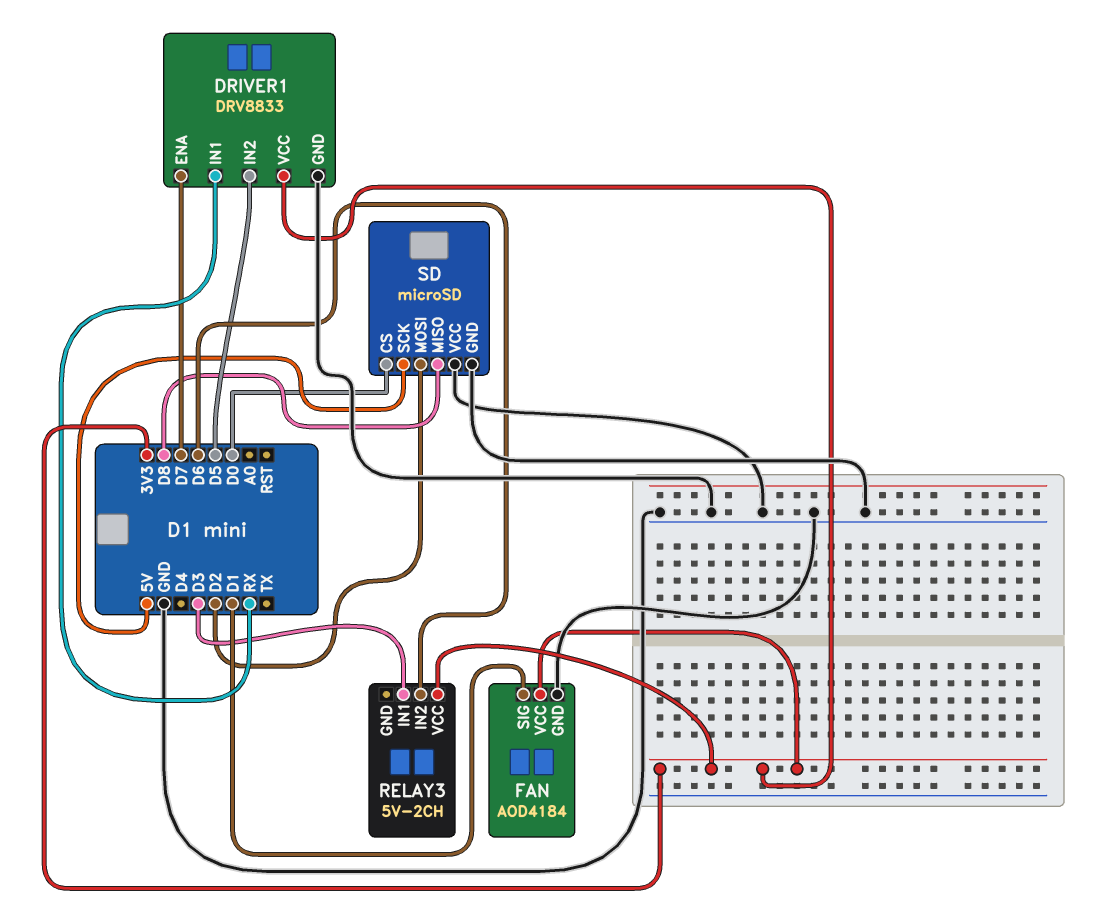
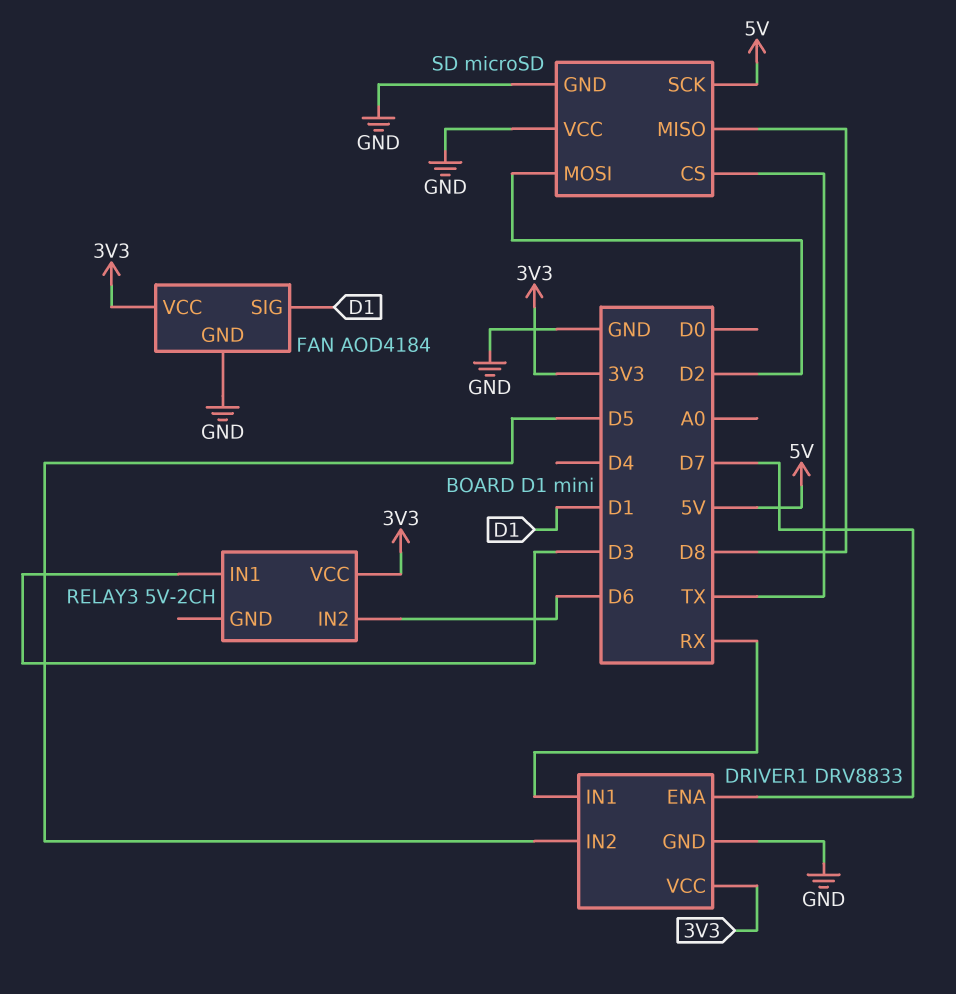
SD pin CS: D0 -> TX

